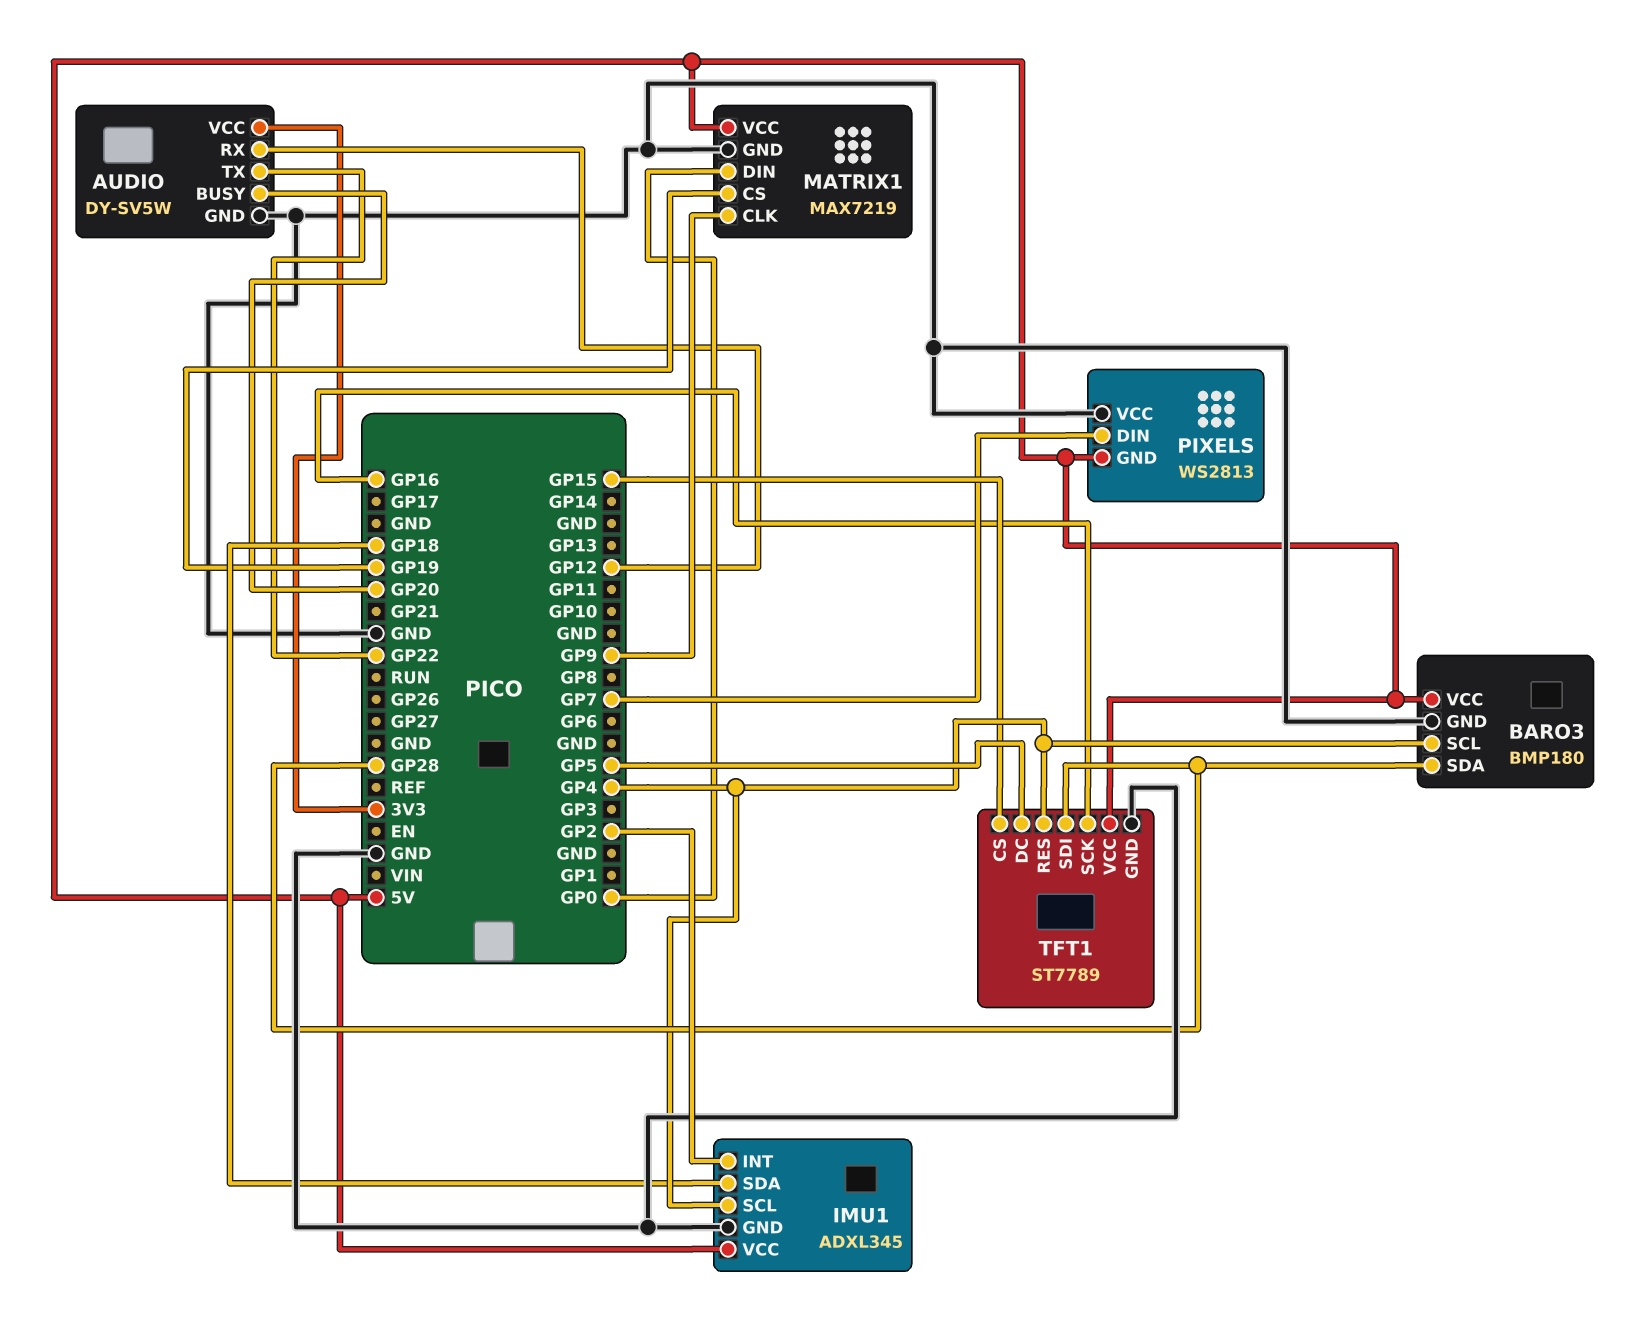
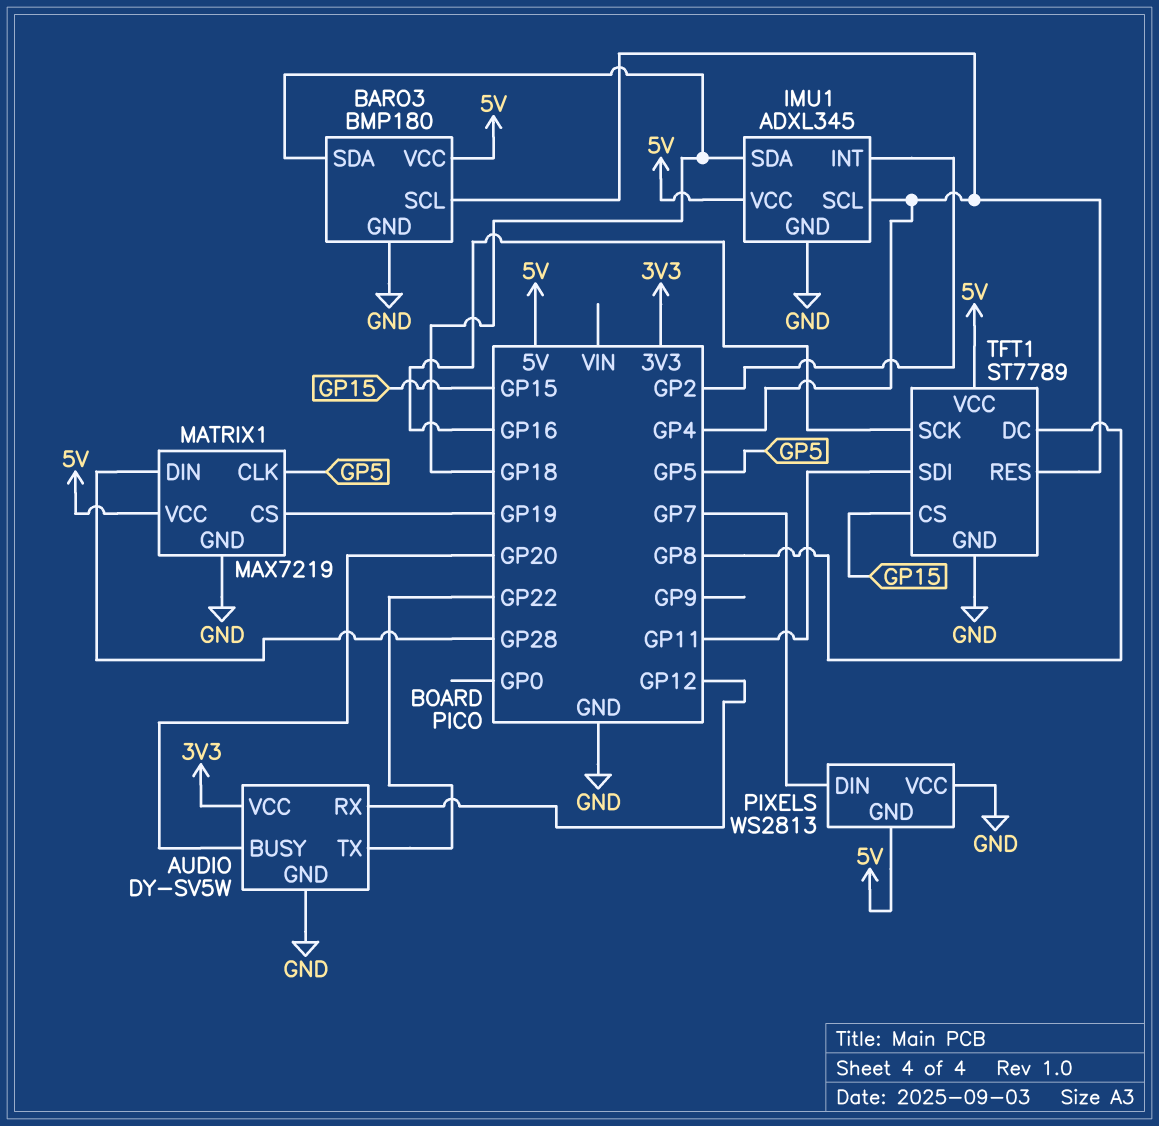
BARO3 pin SDA: GP28 -> GP18
MATRIX1 pin CLK: GP9 -> GP5
MATRIX1 pin DIN: GP0 -> GP28
TFT1 pin DC: GP5 -> GP8
TFT1 pin SDI: GP28 -> GP11

